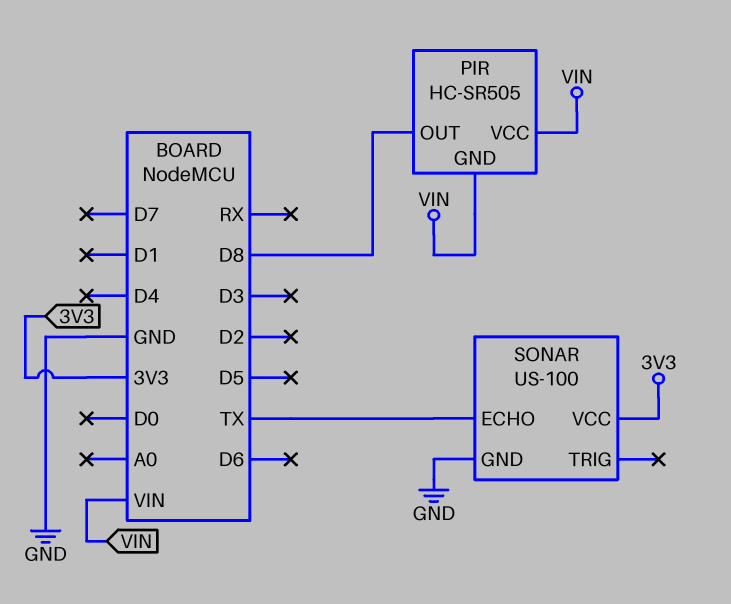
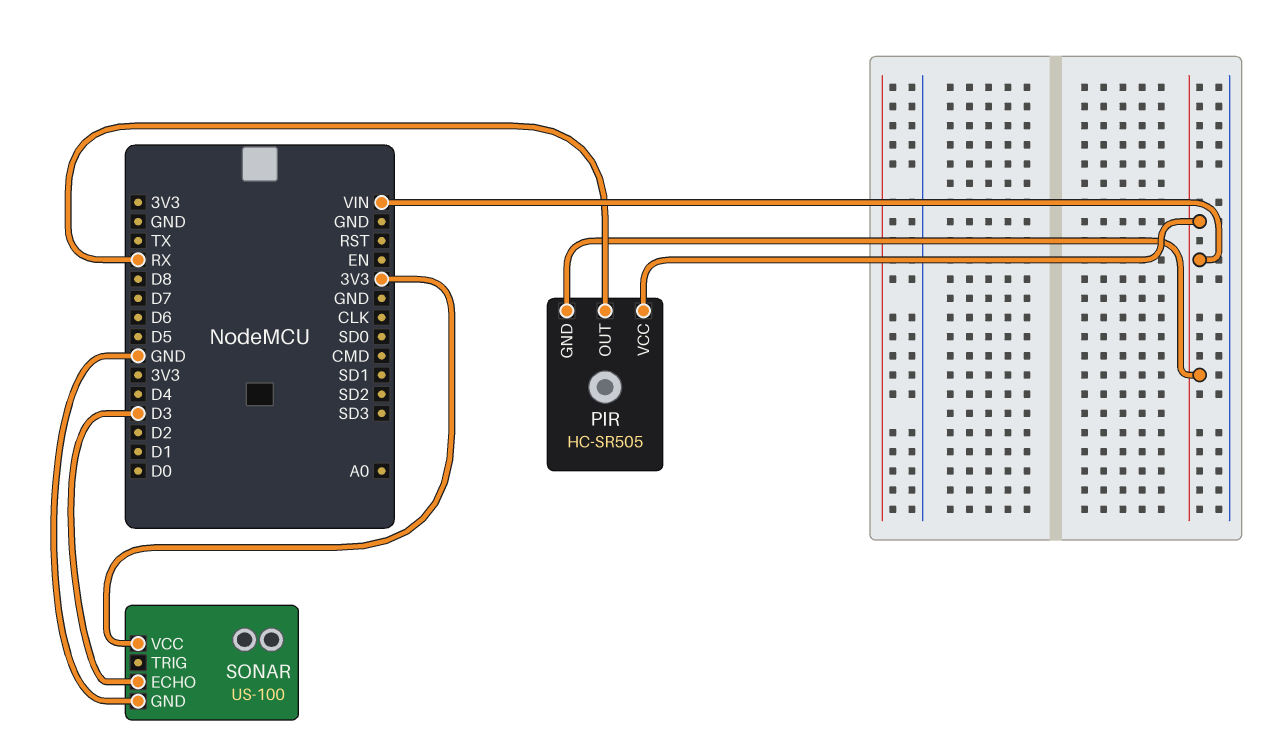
PIR pin OUT: D8 -> RX
SONAR pin ECHO: TX -> D3

